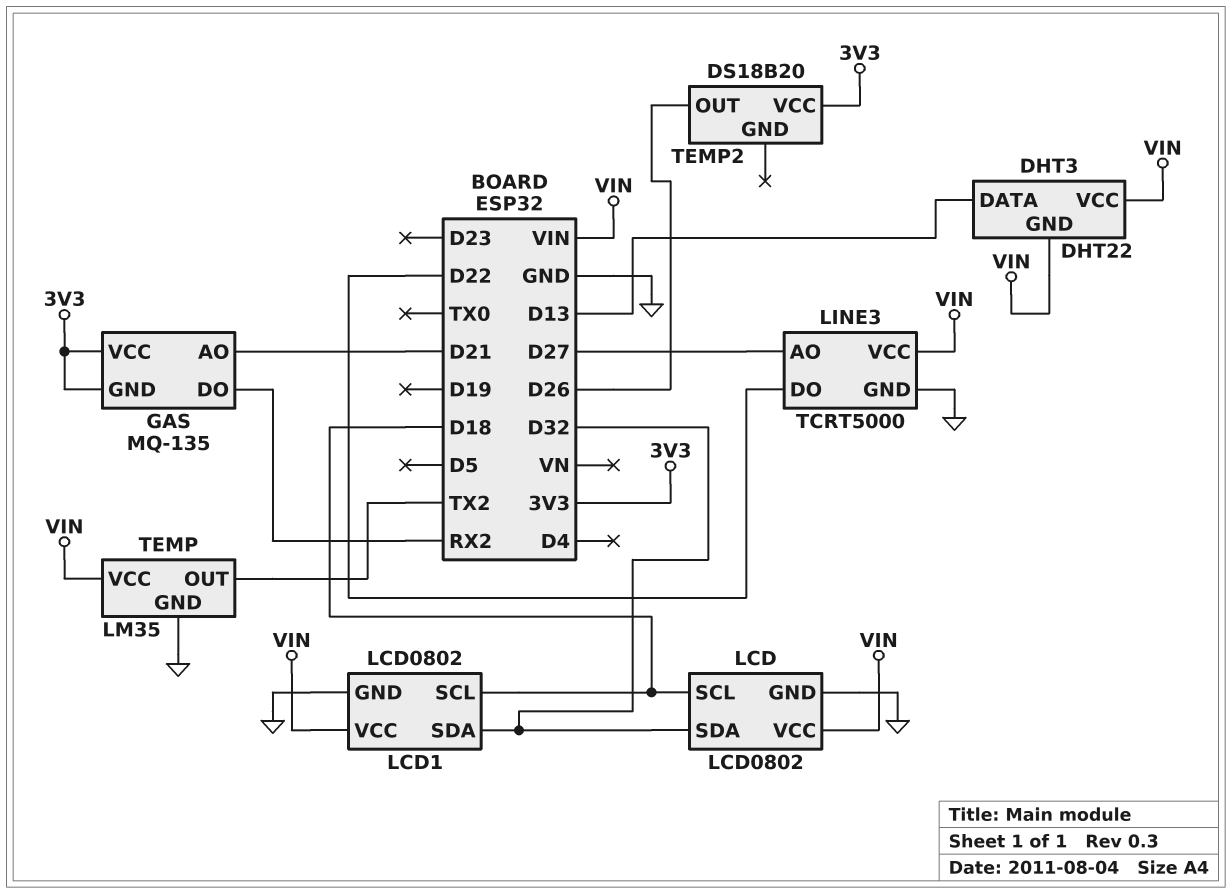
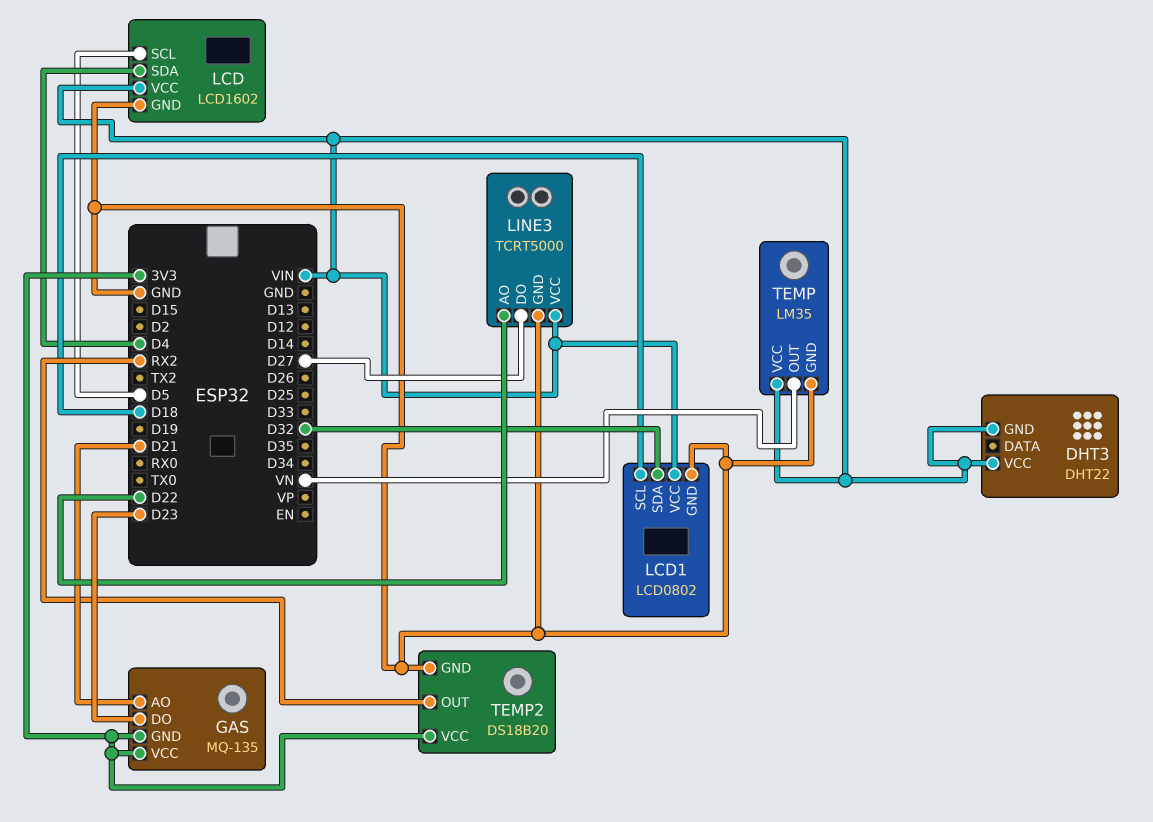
DHT3 pin DATA: D13 -> none
GAS pin DO: RX2 -> D23
LCD: LCD0802 -> LCD1602
LCD pin SCL: D18 -> D5
LCD pin SDA: D32 -> D4
LINE3 pin AO: D27 -> D22
LINE3 pin DO: D22 -> D27
TEMP pin OUT: TX2 -> VN
TEMP2 pin GND: none -> GND
TEMP2 pin OUT: D26 -> RX2

